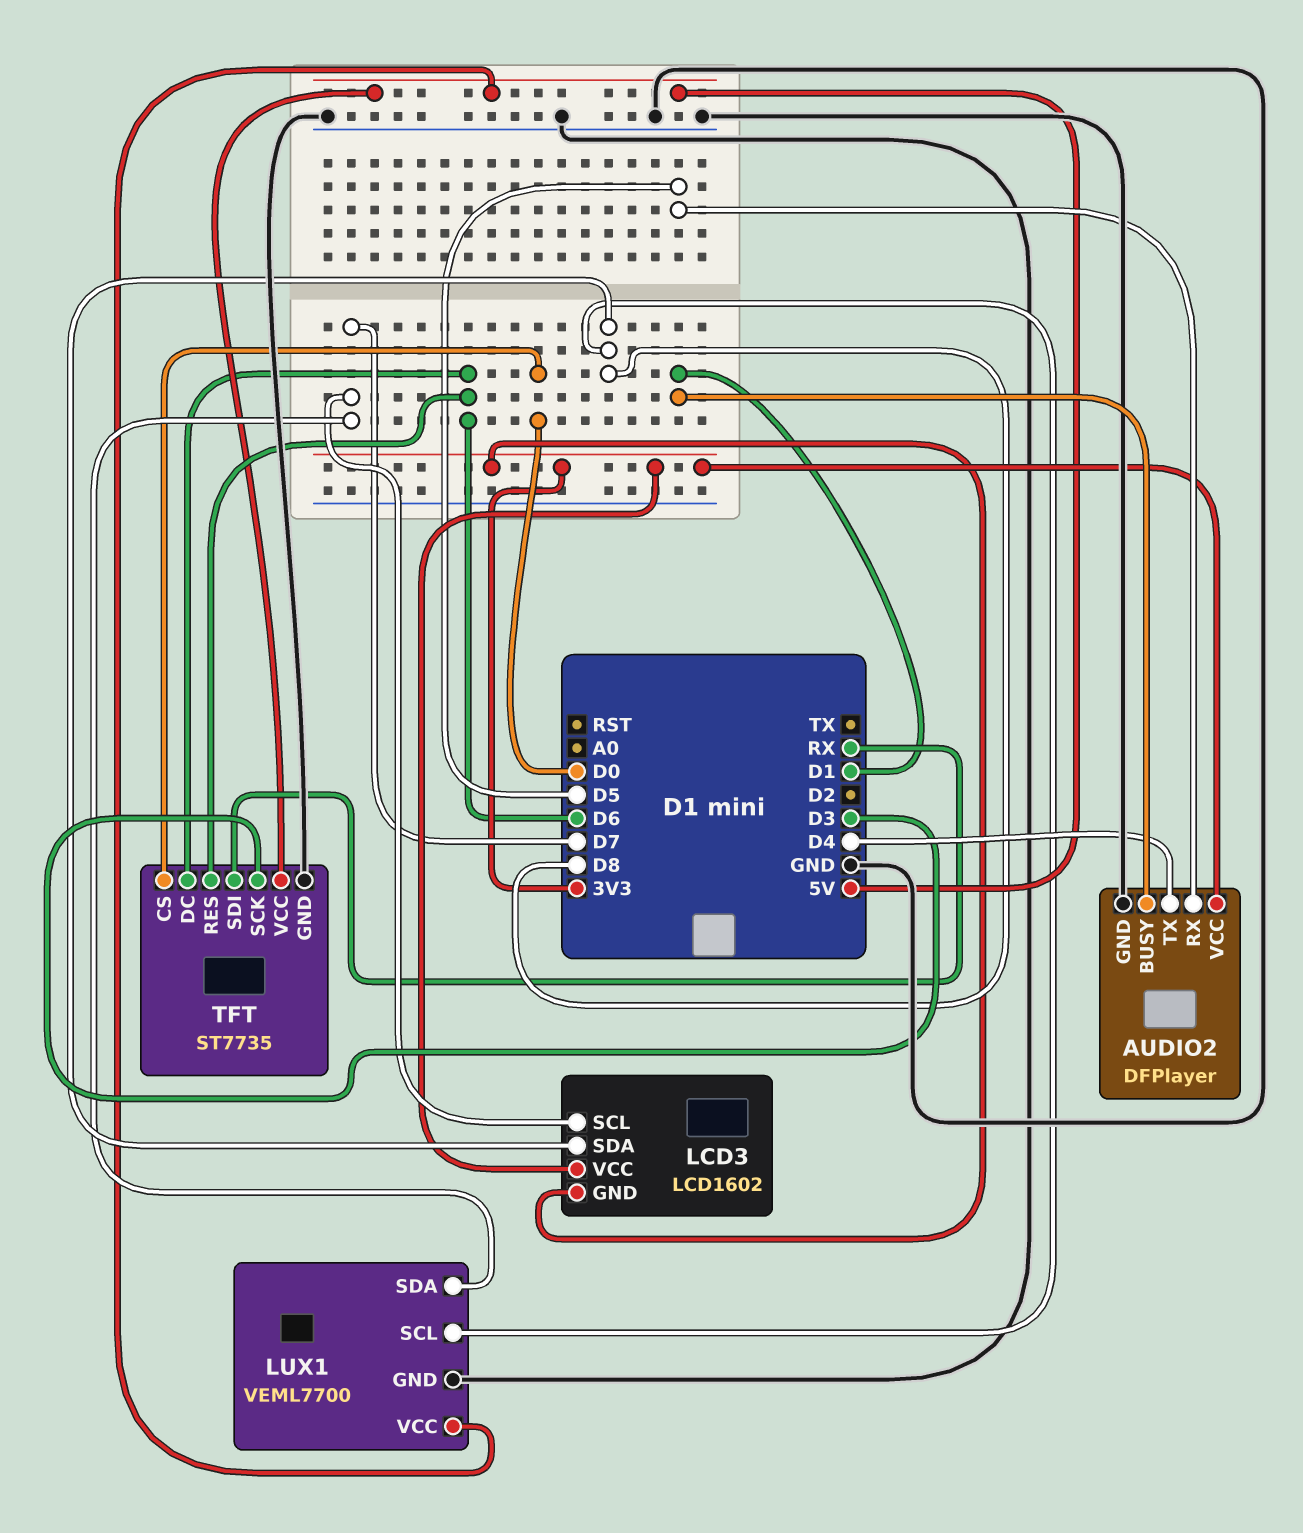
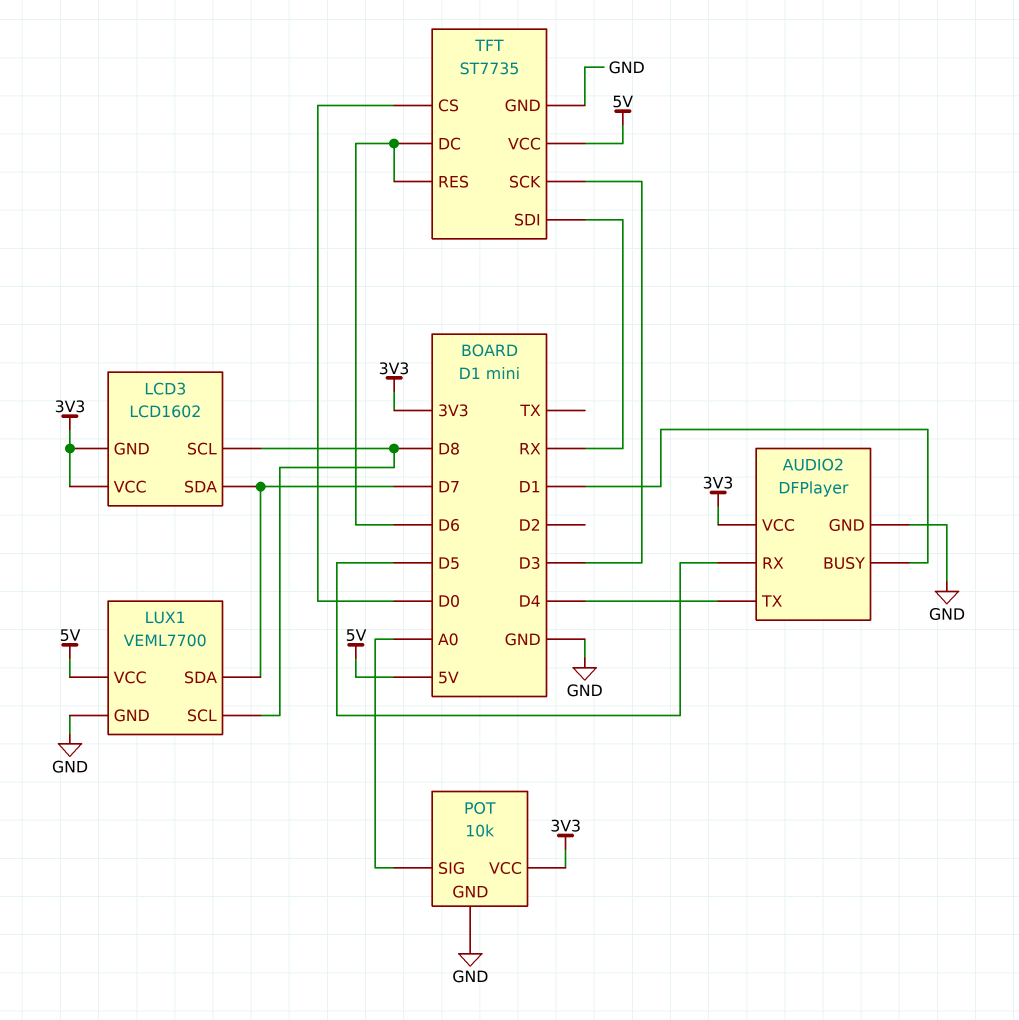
LCD3 pin SCL: D7 -> D8
LCD3 pin SDA: D8 -> D7
POT: none -> 10k
POT pin GND: none -> GND
POT pin SIG: none -> A0
POT pin VCC: none -> 3V3

